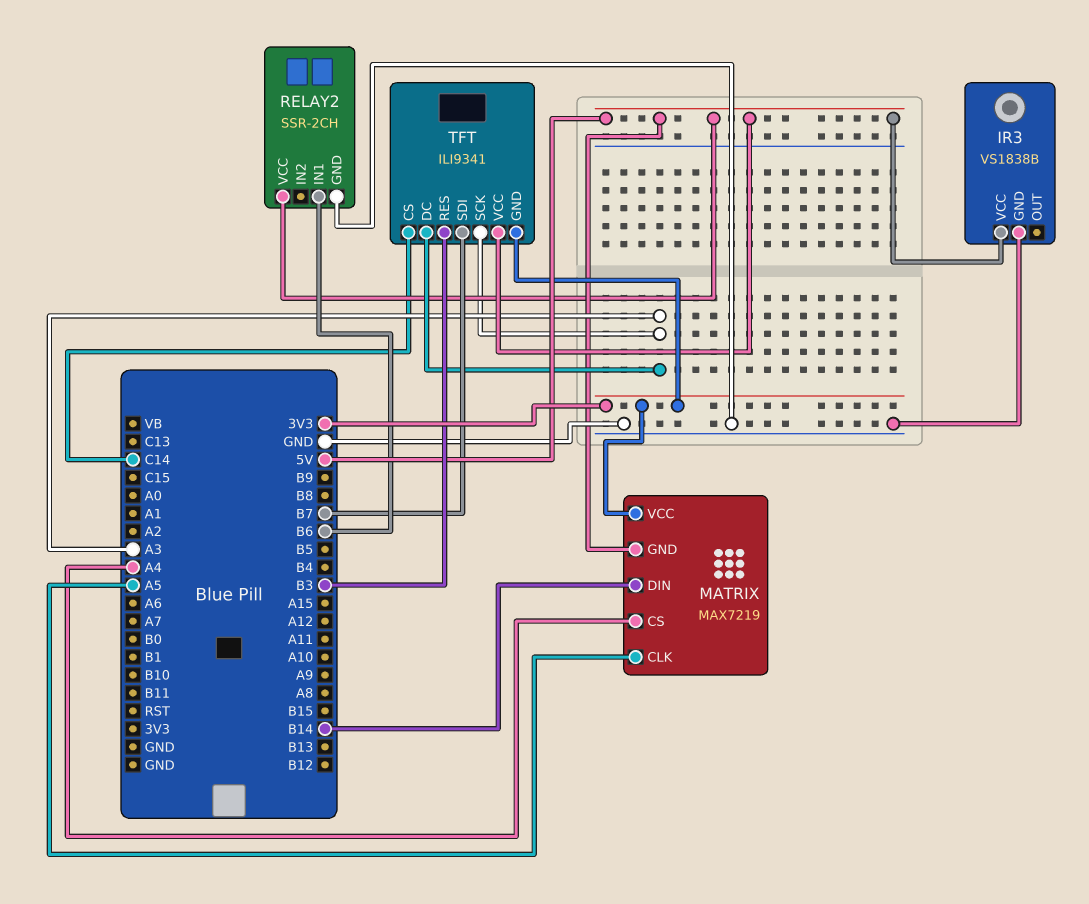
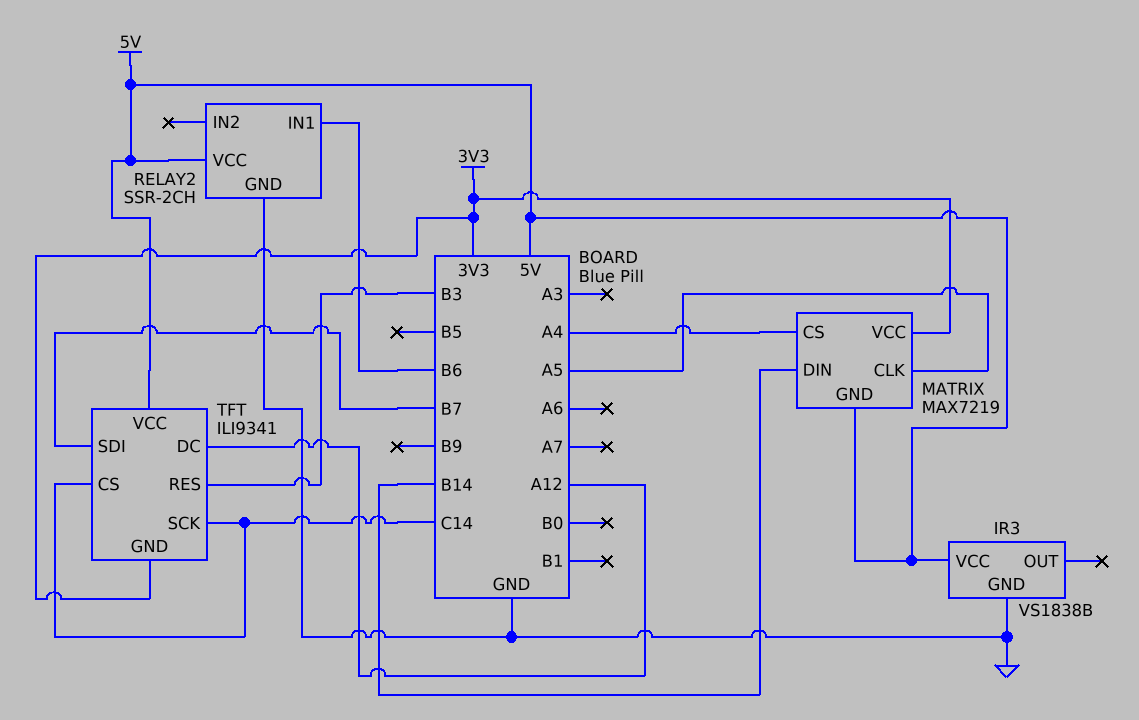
TFT pin DC: A3 -> A12
TFT pin SCK: A3 -> C14

